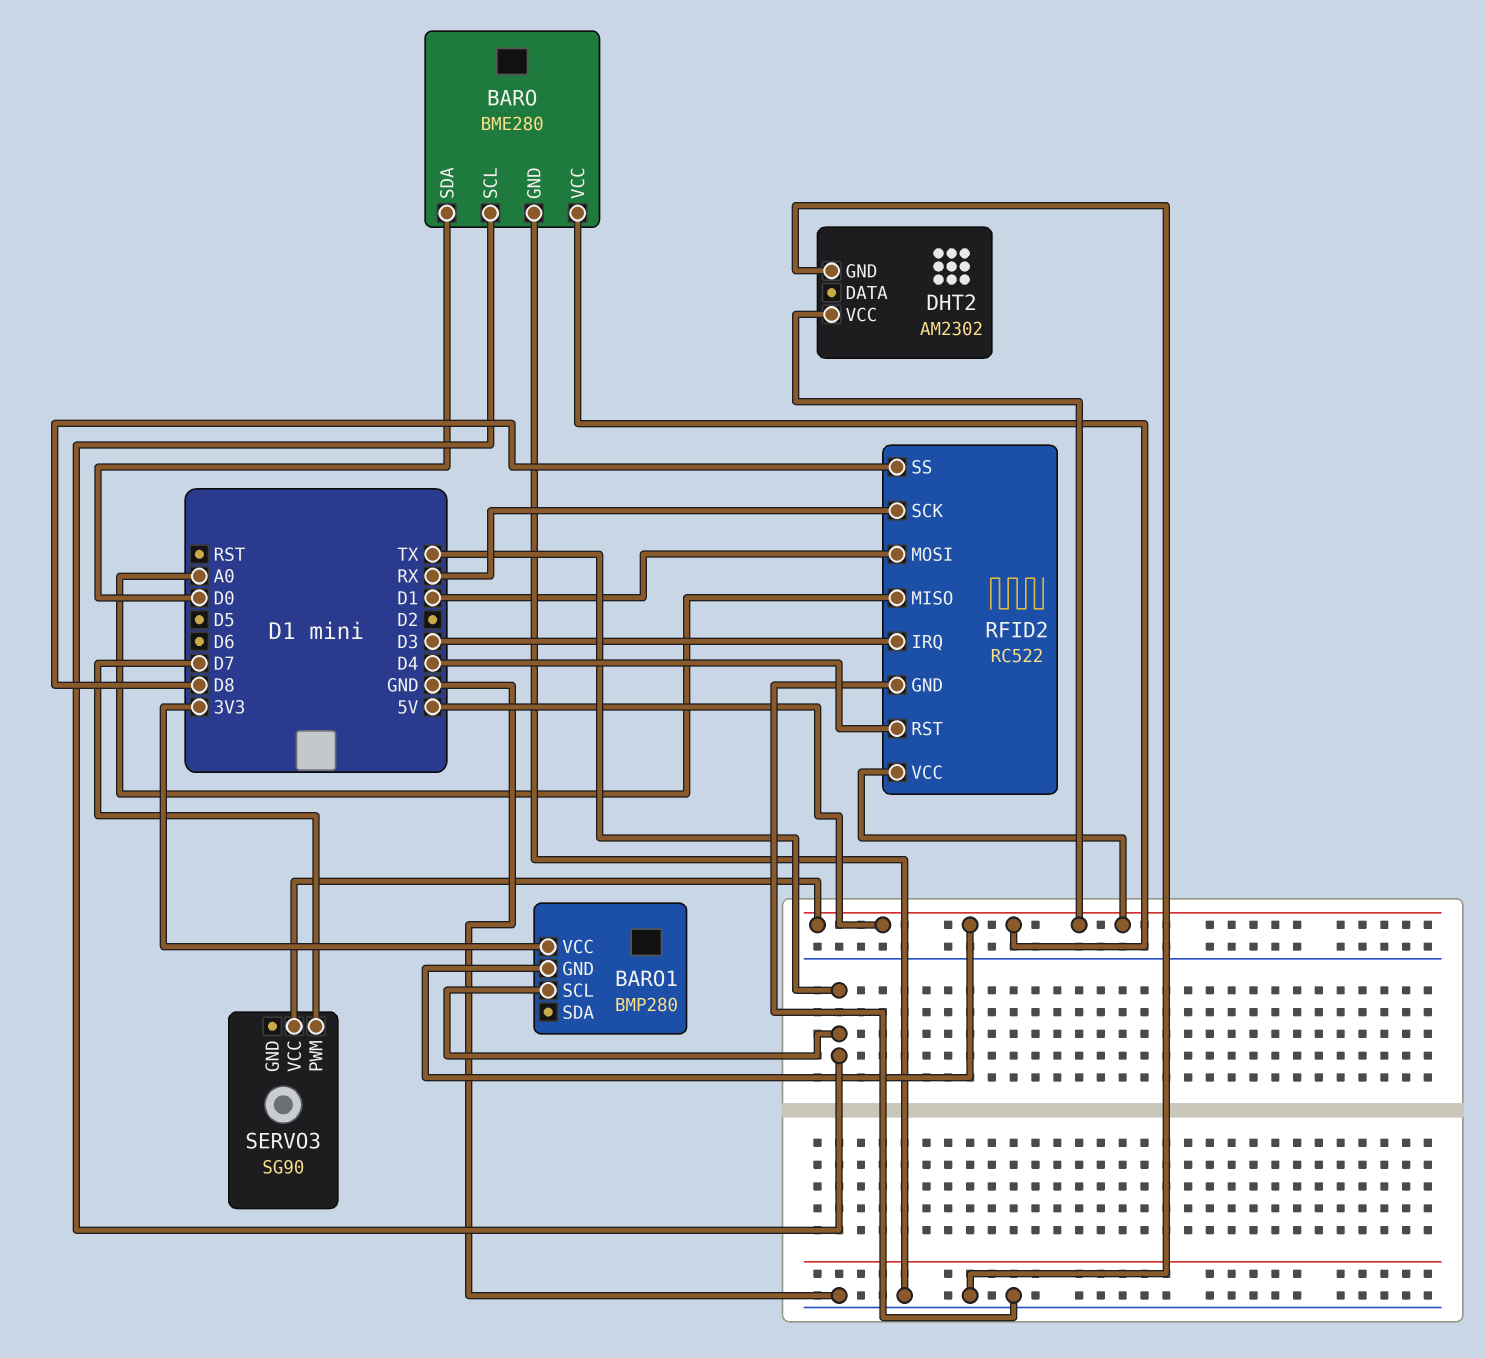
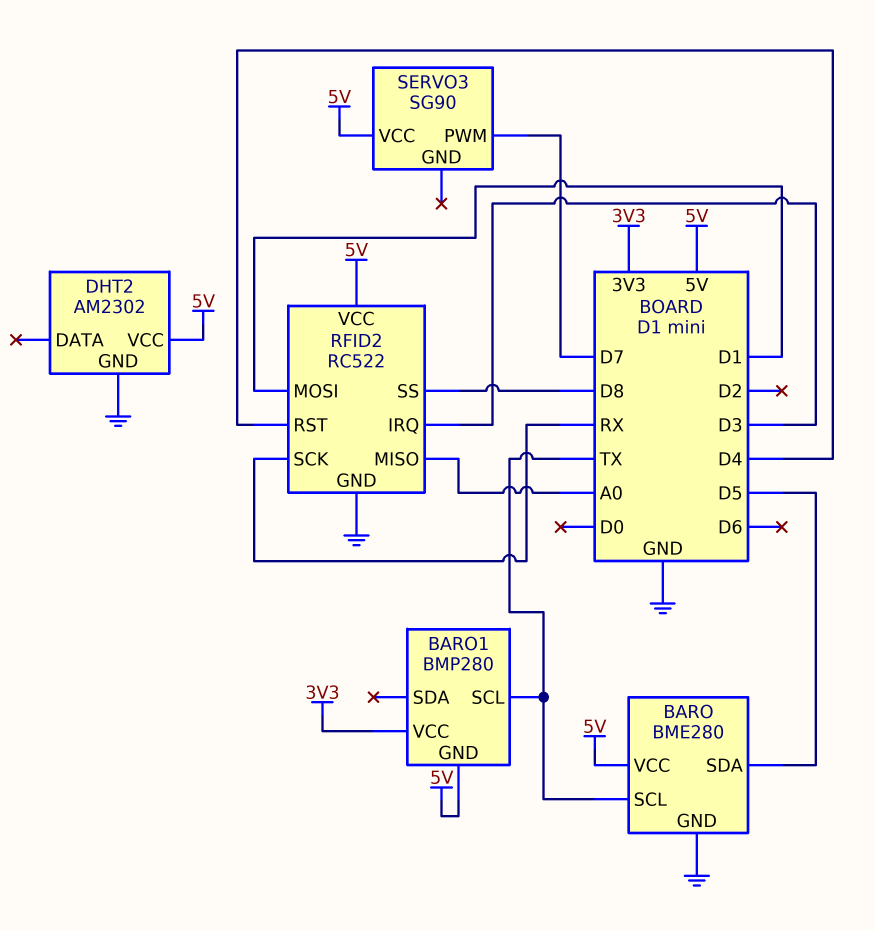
BARO pin SDA: D0 -> D5

